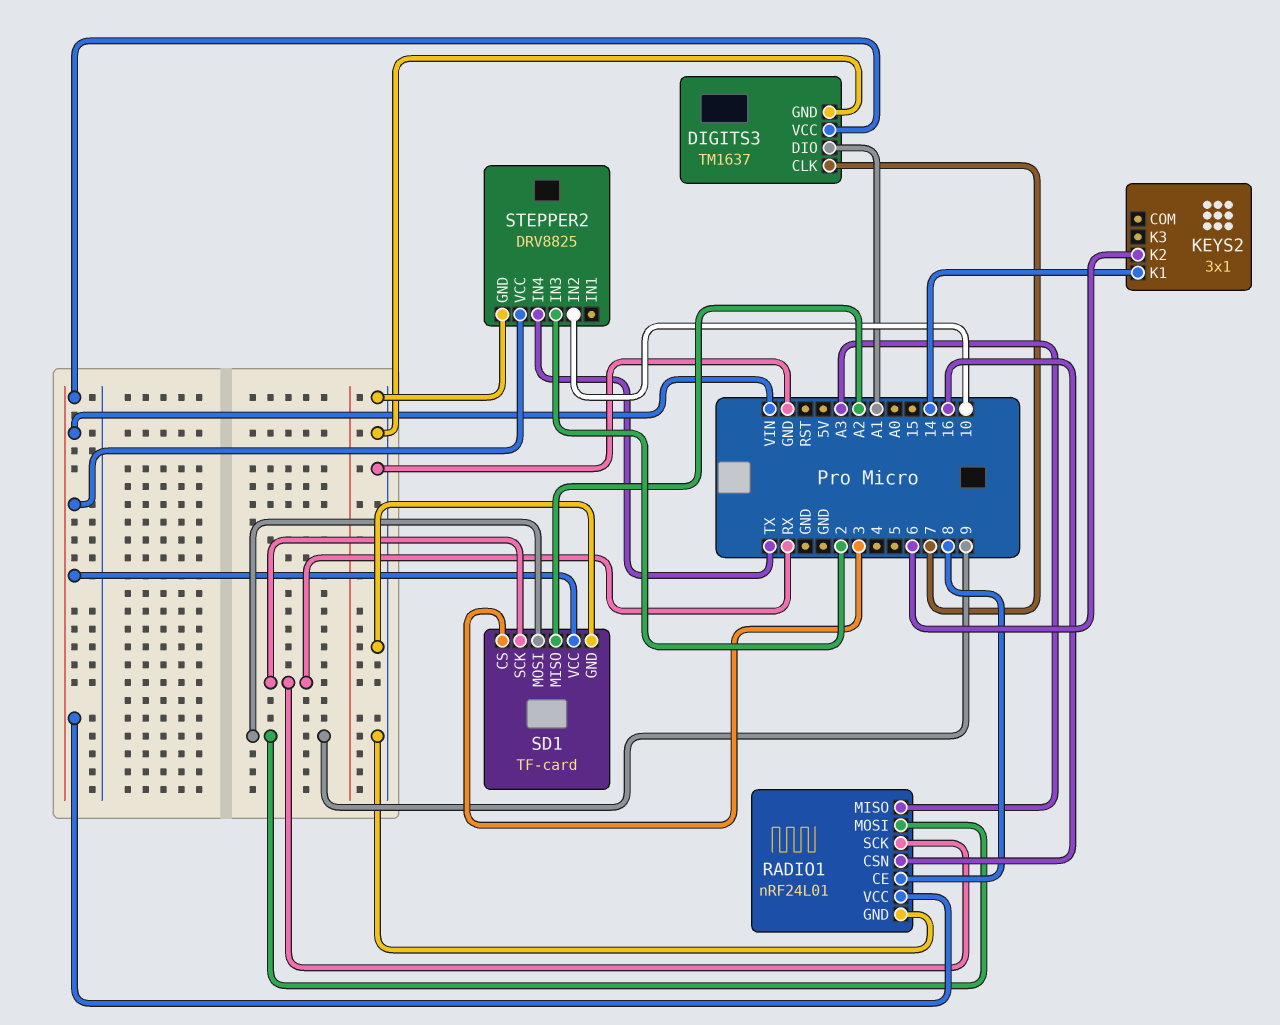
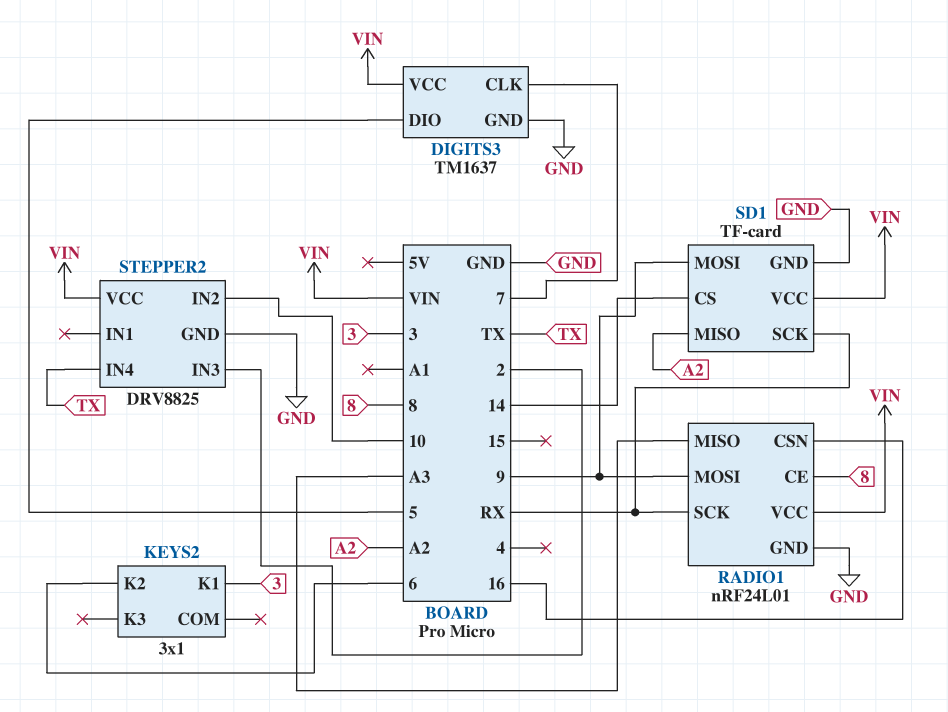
DIGITS3 pin DIO: A1 -> 5
KEYS2 pin K1: 14 -> 3
SD1 pin CS: 3 -> 14

